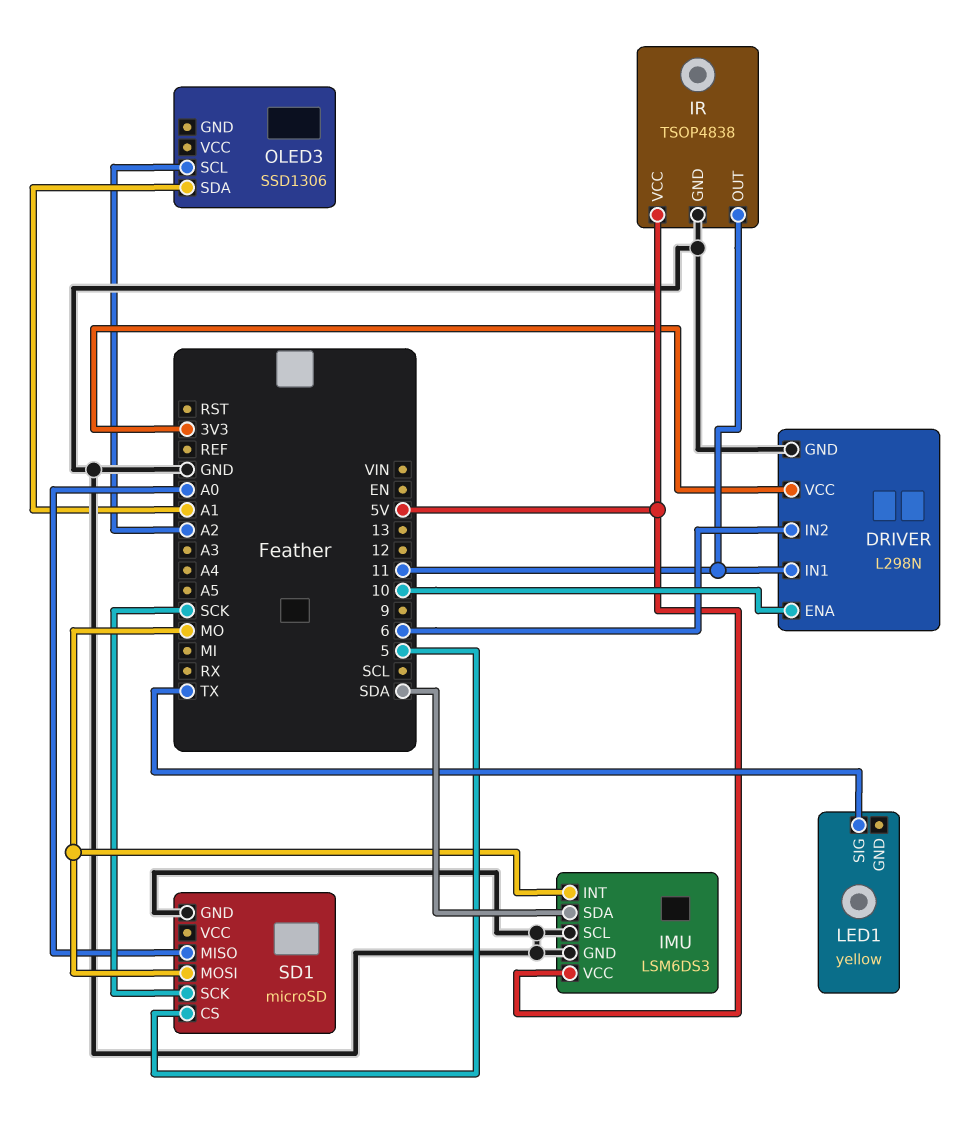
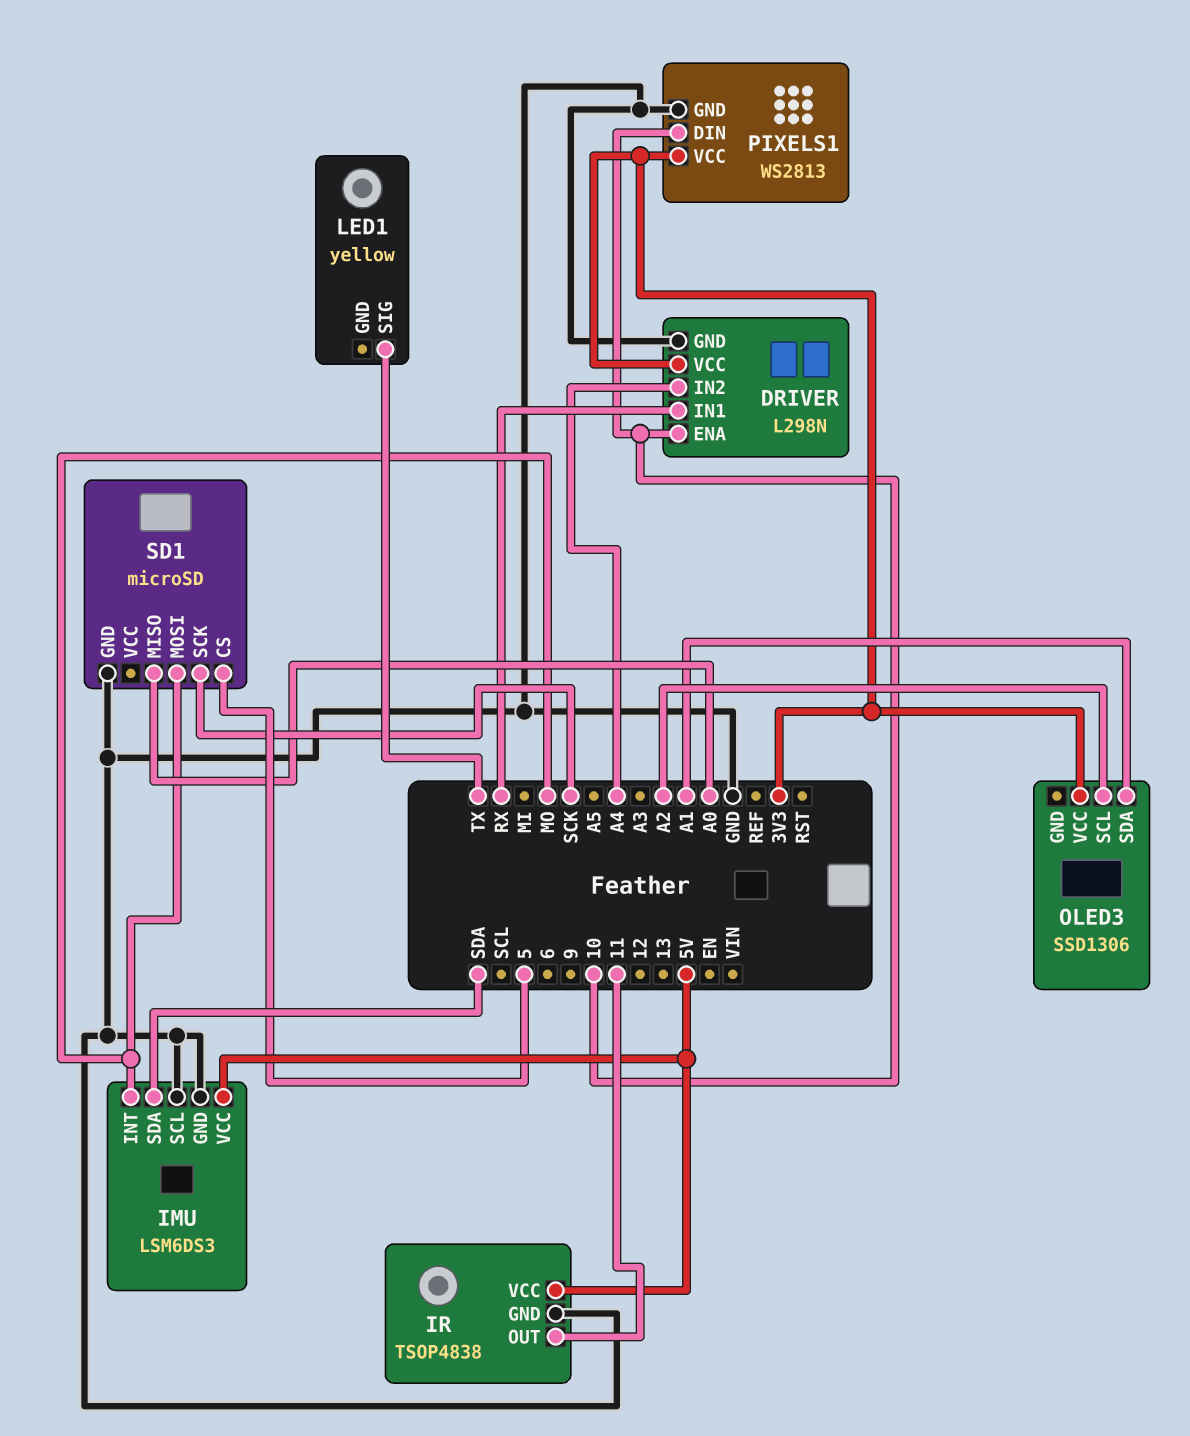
DRIVER pin IN1: 11 -> RX
DRIVER pin IN2: 6 -> A4
OLED3 pin VCC: none -> 3V3
PIXELS1: none -> WS2813
PIXELS1 pin DIN: none -> 10
PIXELS1 pin GND: none -> GND
PIXELS1 pin VCC: none -> 3V3

